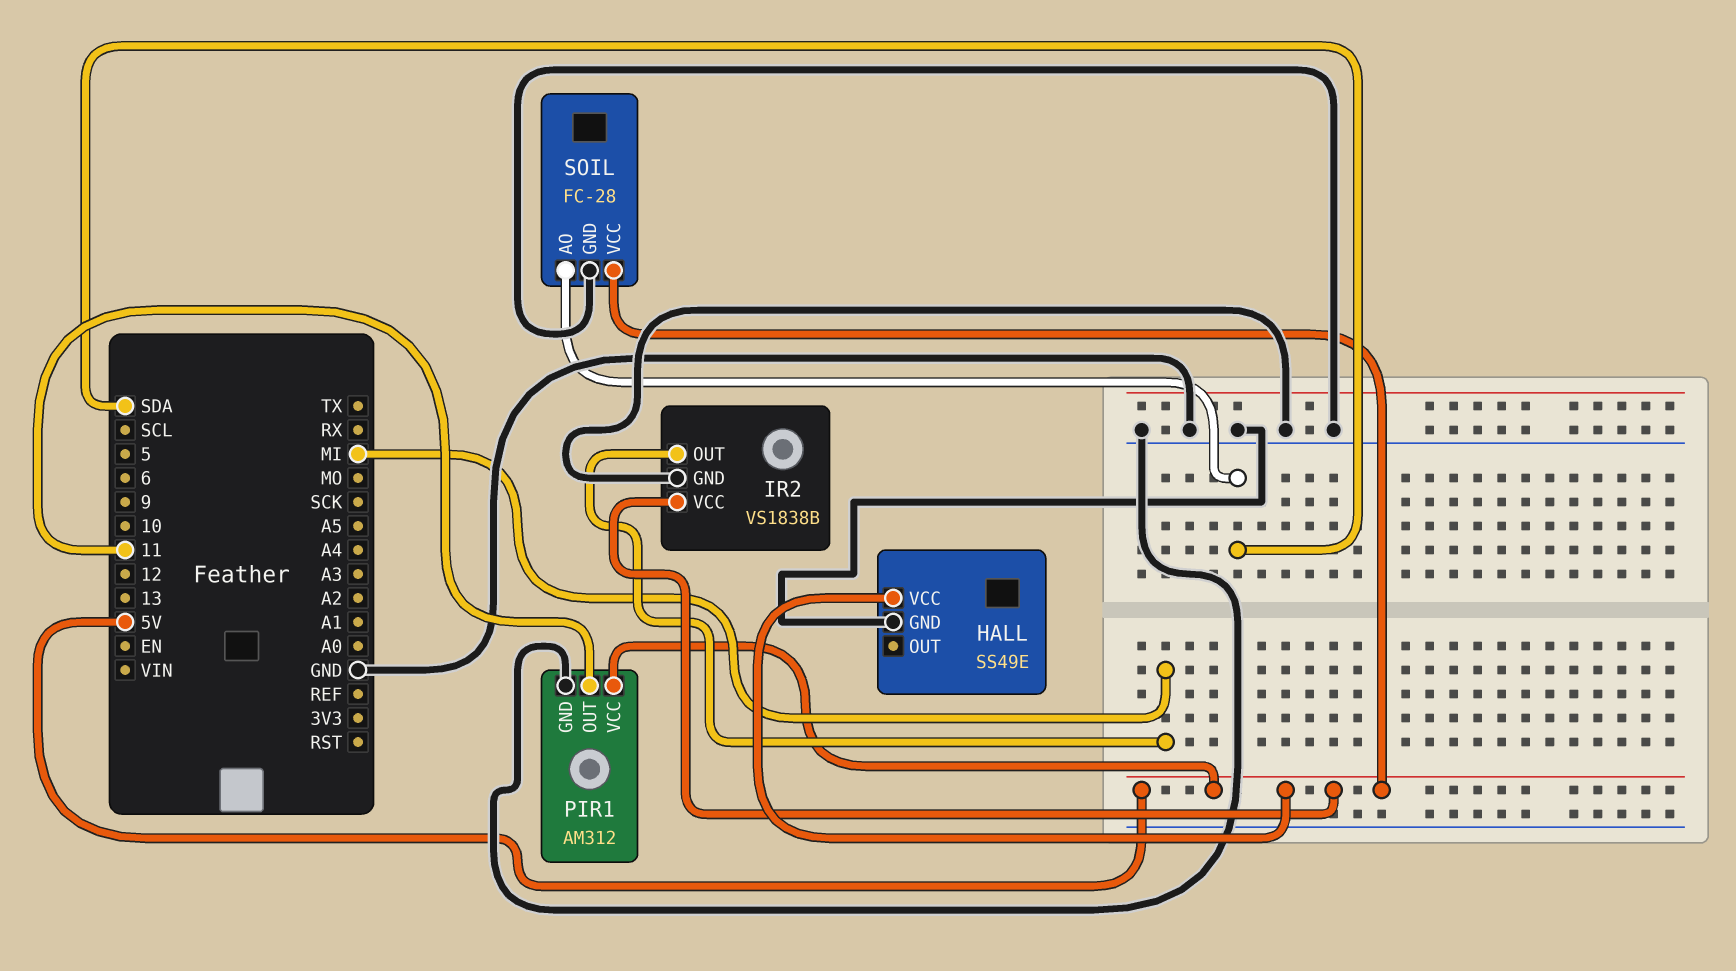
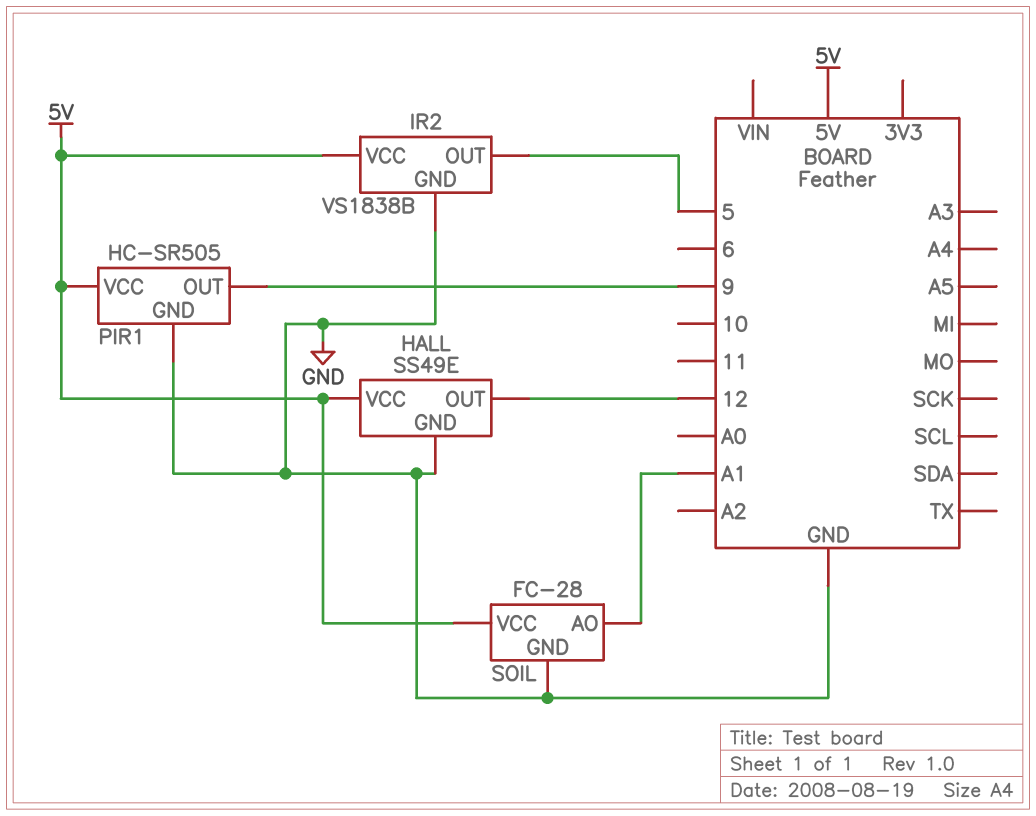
HALL pin OUT: none -> 12
IR2 pin OUT: MI -> 5
PIR1: AM312 -> HC-SR505
PIR1 pin OUT: 11 -> 9
SOIL pin AO: SDA -> A1

